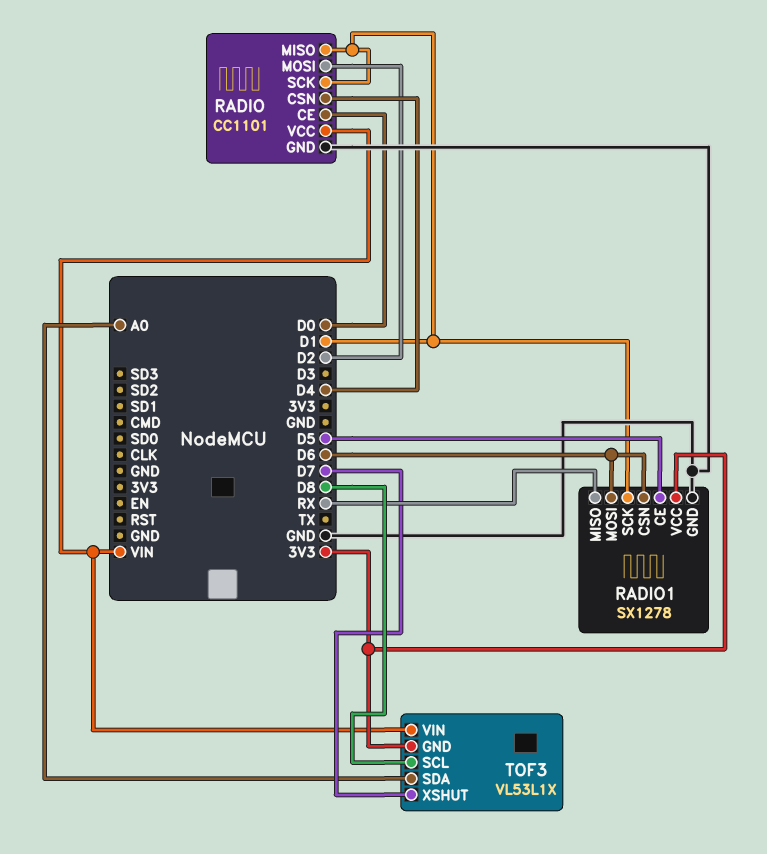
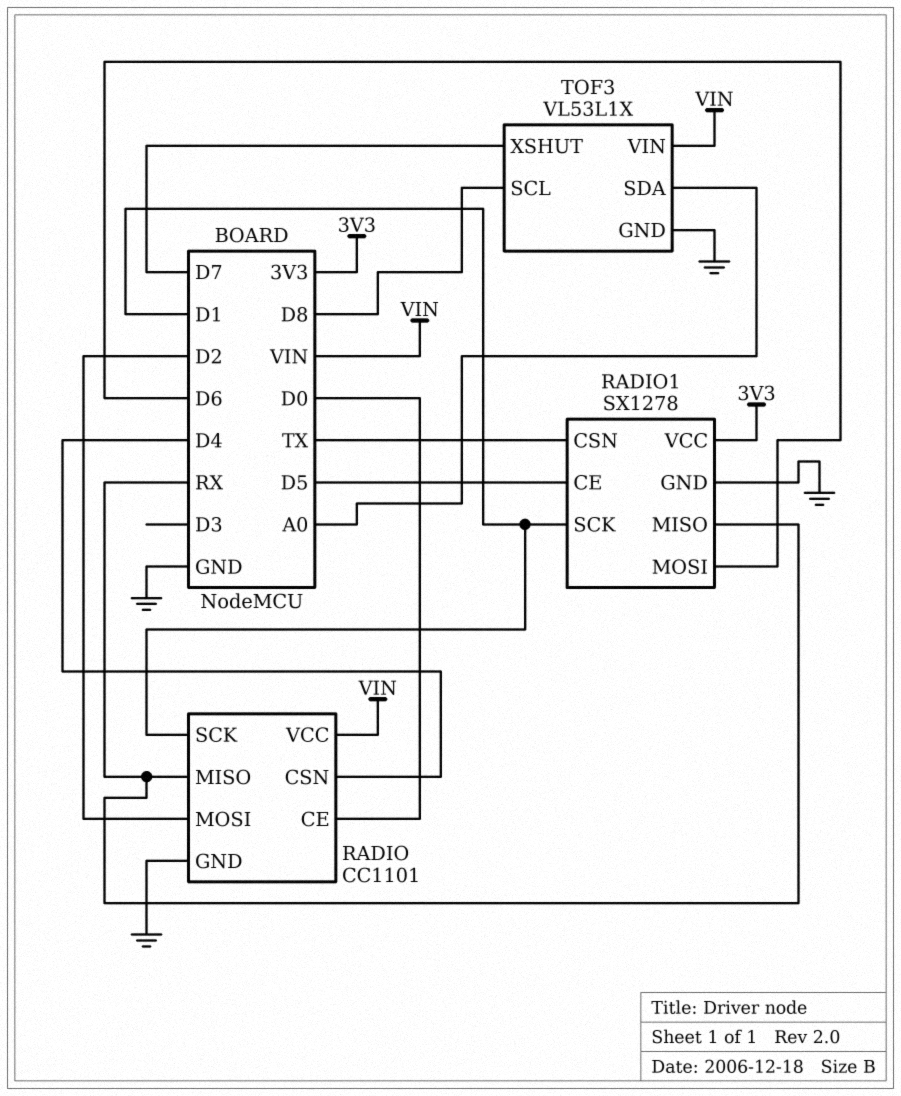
RADIO pin MISO: D1 -> RX
RADIO1 pin CSN: D6 -> TX
TOF3 pin GND: 3V3 -> GND

